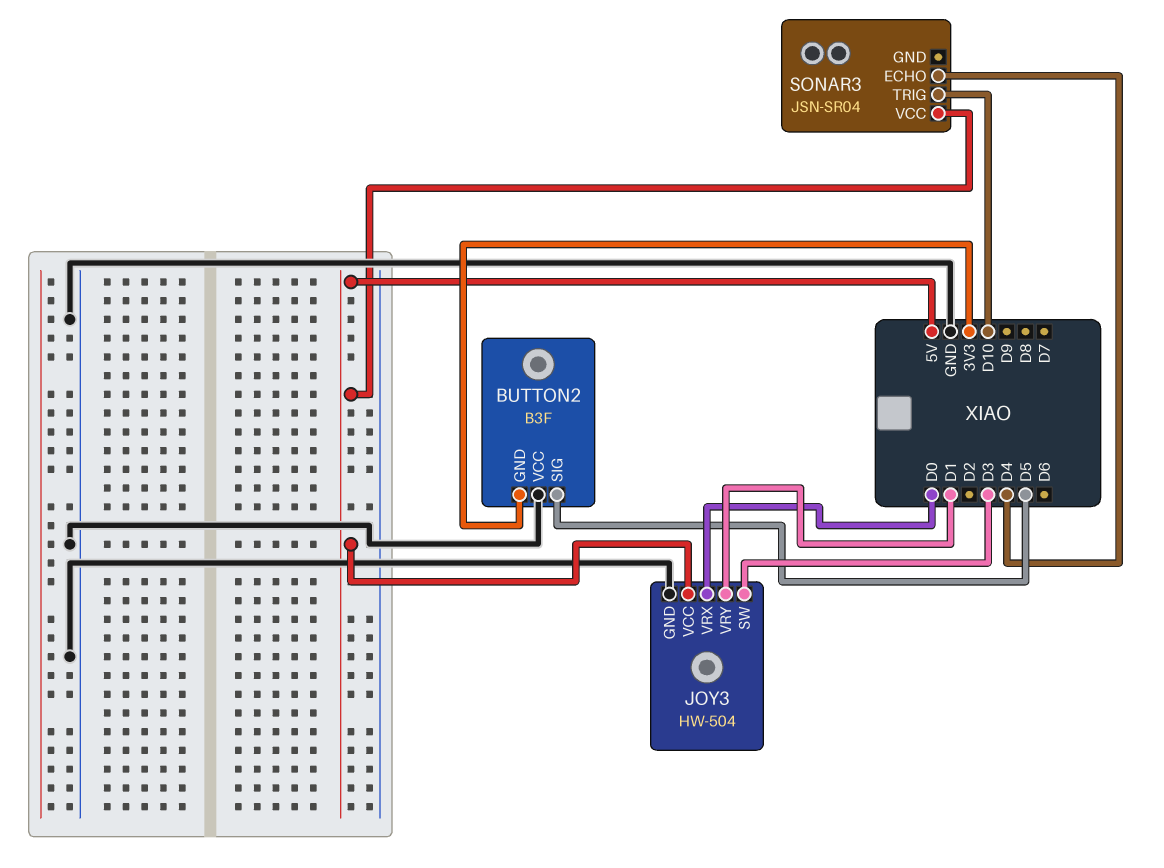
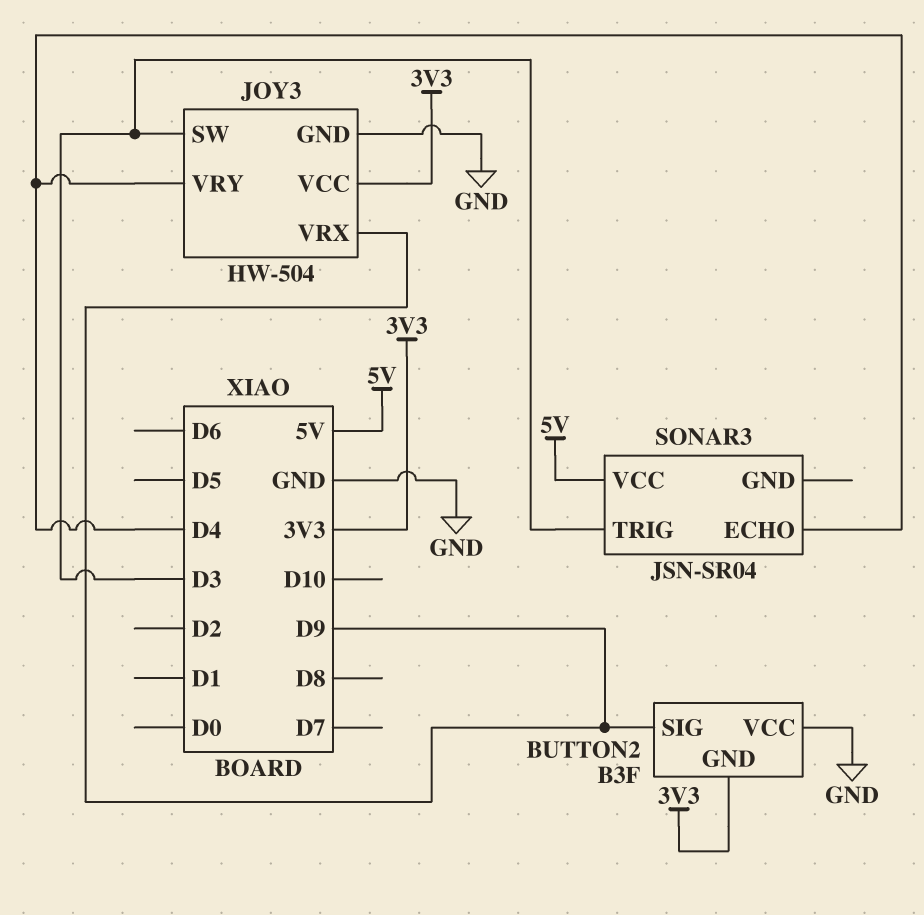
BUTTON2 pin SIG: D5 -> D9
JOY3 pin VCC: 5V -> 3V3
JOY3 pin VRX: D0 -> D9
JOY3 pin VRY: D1 -> D4
SONAR3 pin TRIG: D10 -> D3

